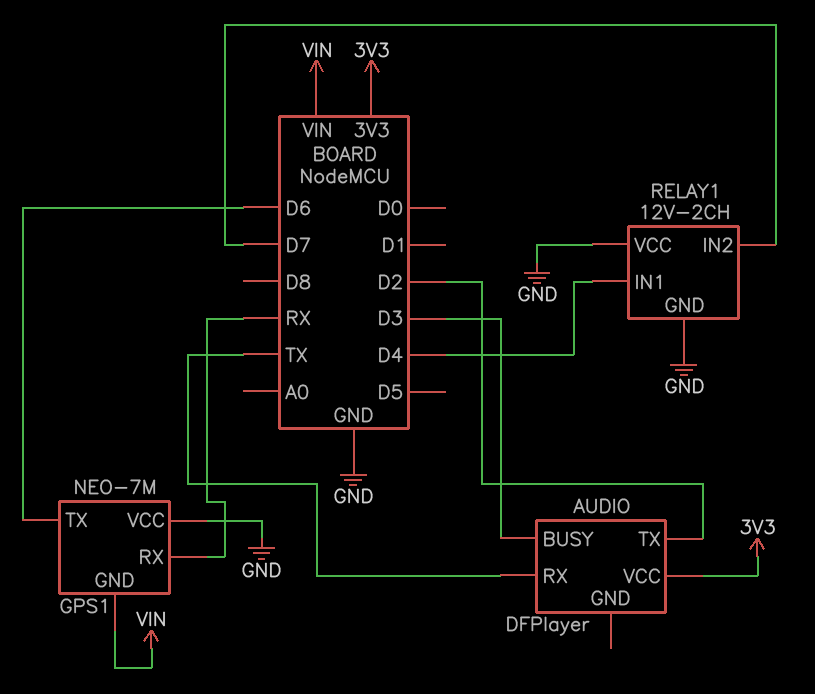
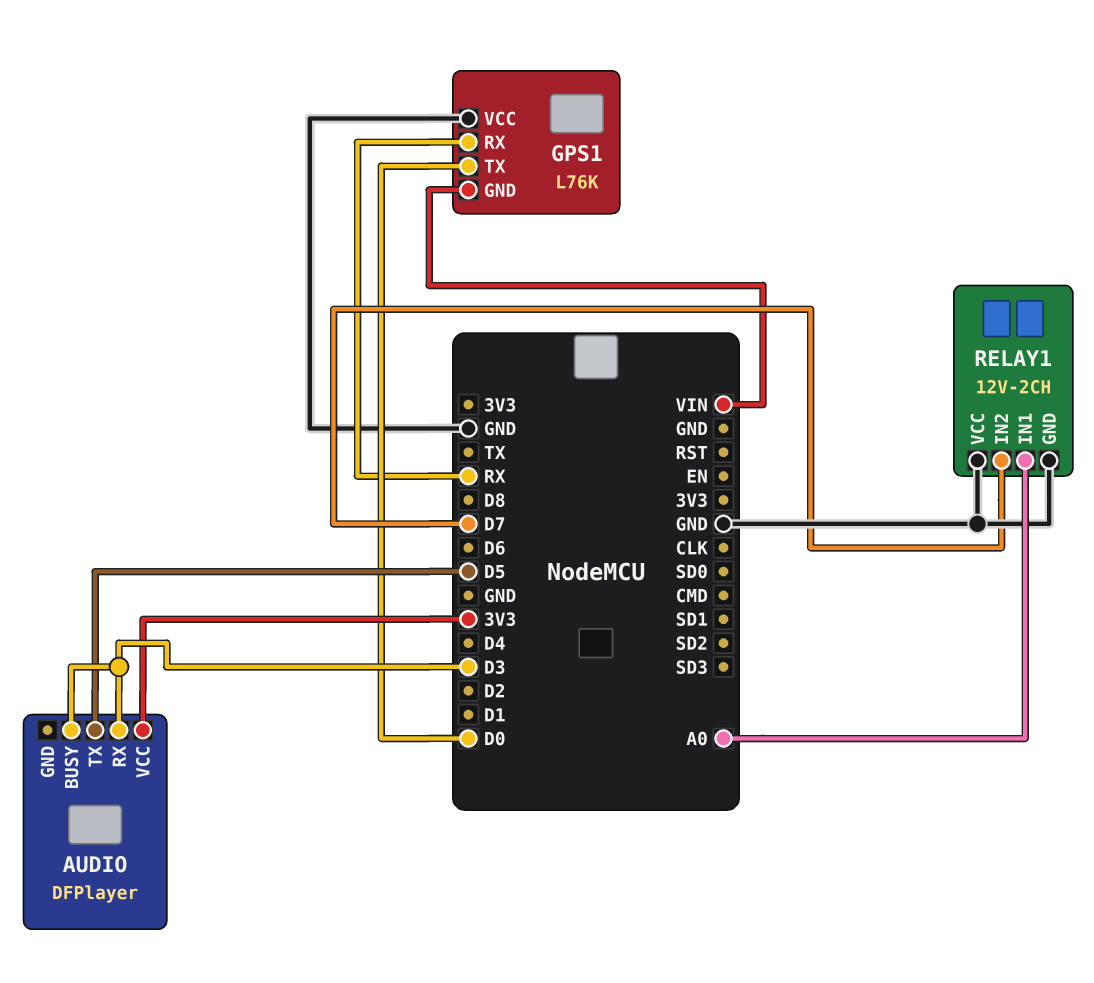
AUDIO pin RX: TX -> D3
AUDIO pin TX: D2 -> D5
GPS1: NEO-7M -> L76K
GPS1 pin TX: D6 -> D0
RELAY1 pin IN1: D4 -> A0

